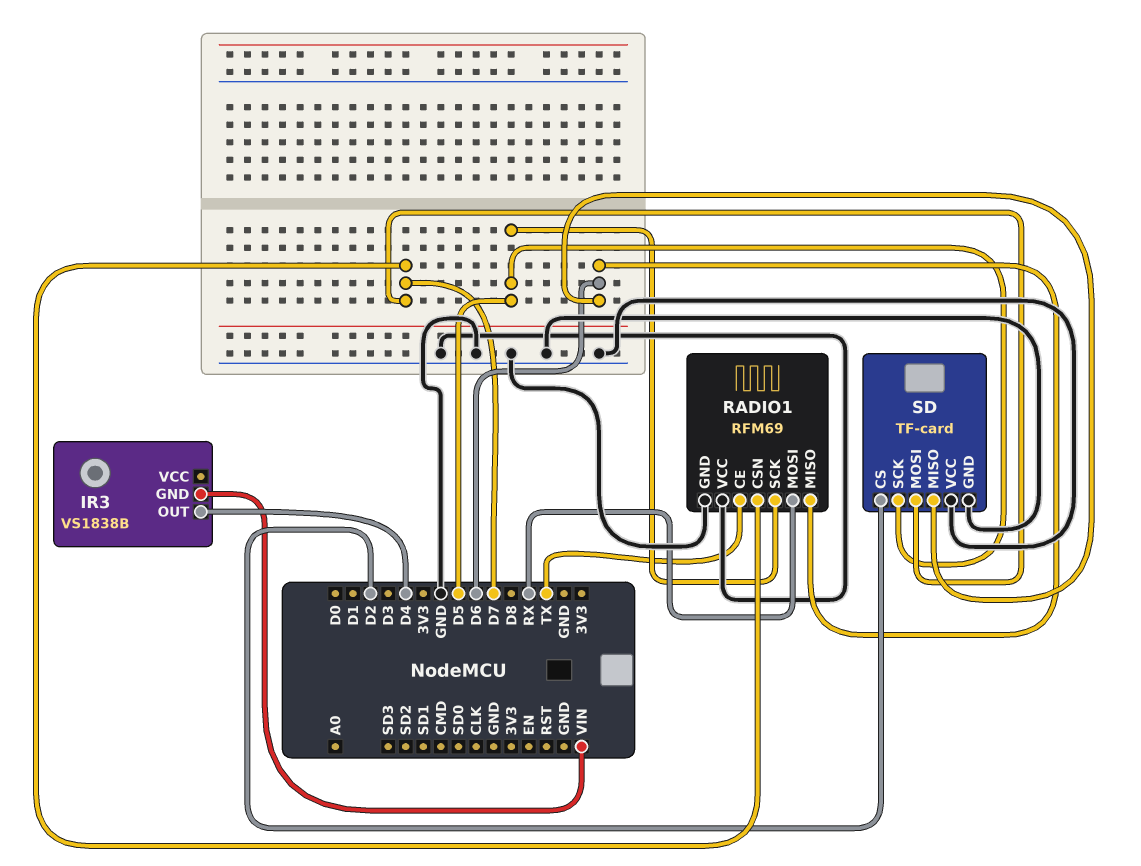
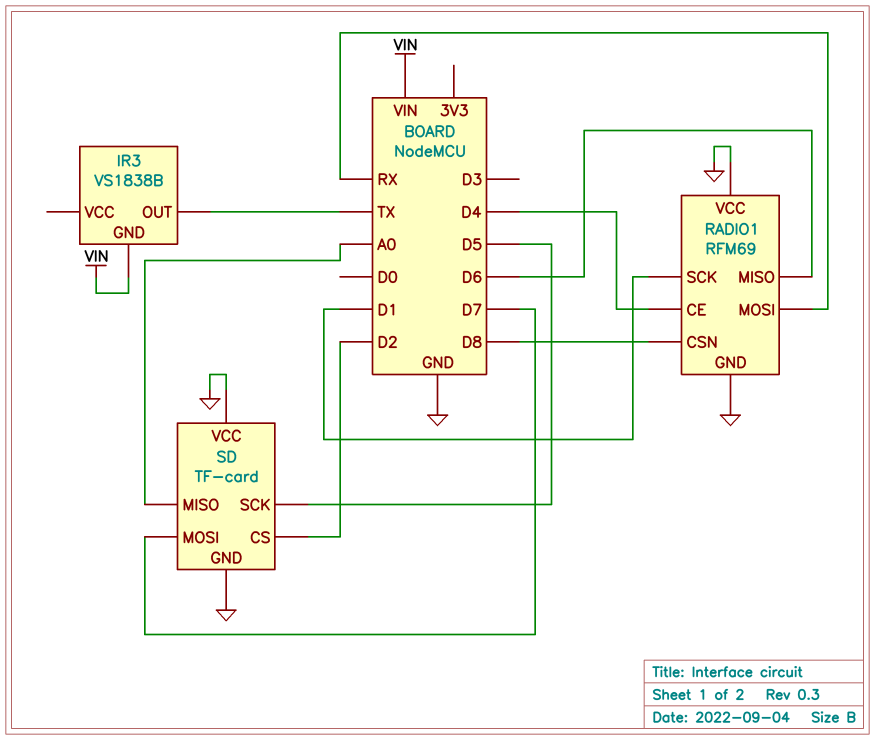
IR3 pin OUT: D4 -> TX
RADIO1 pin CE: TX -> D4
RADIO1 pin CSN: D7 -> D8
RADIO1 pin SCK: D5 -> D1
SD pin MISO: D6 -> A0

